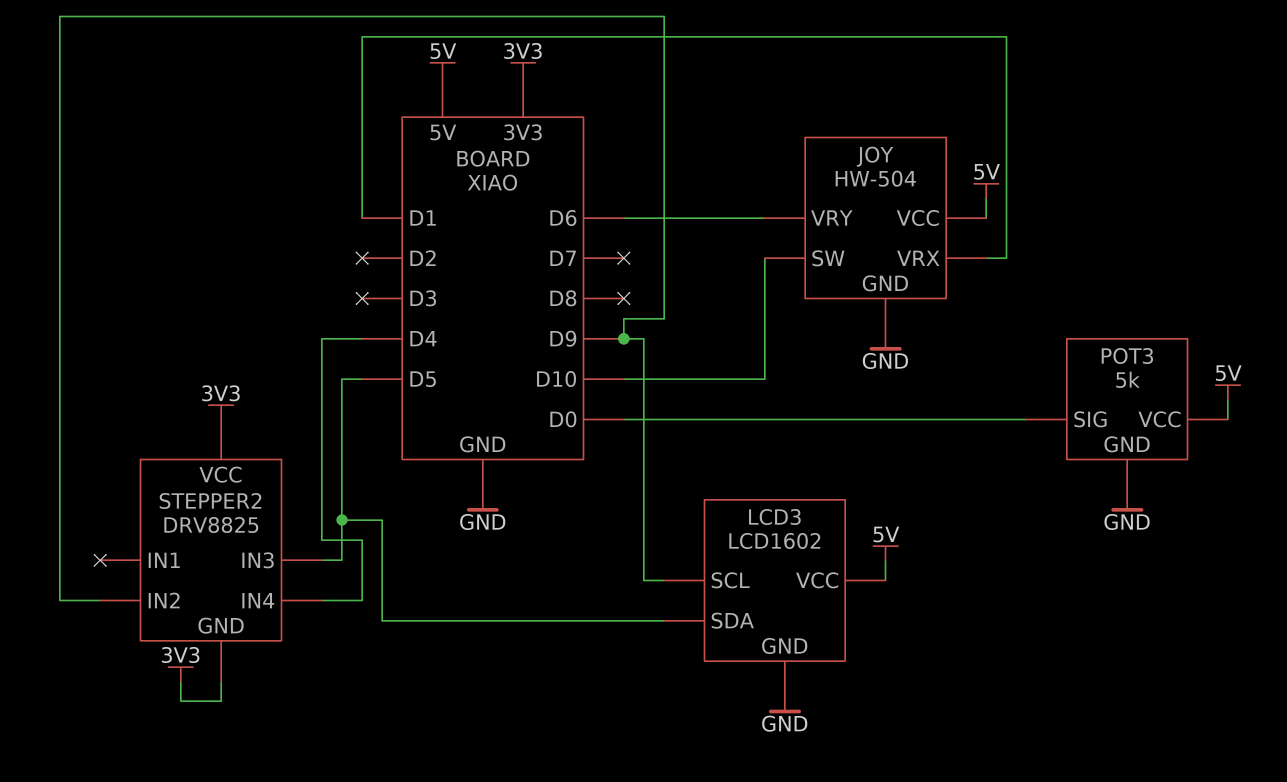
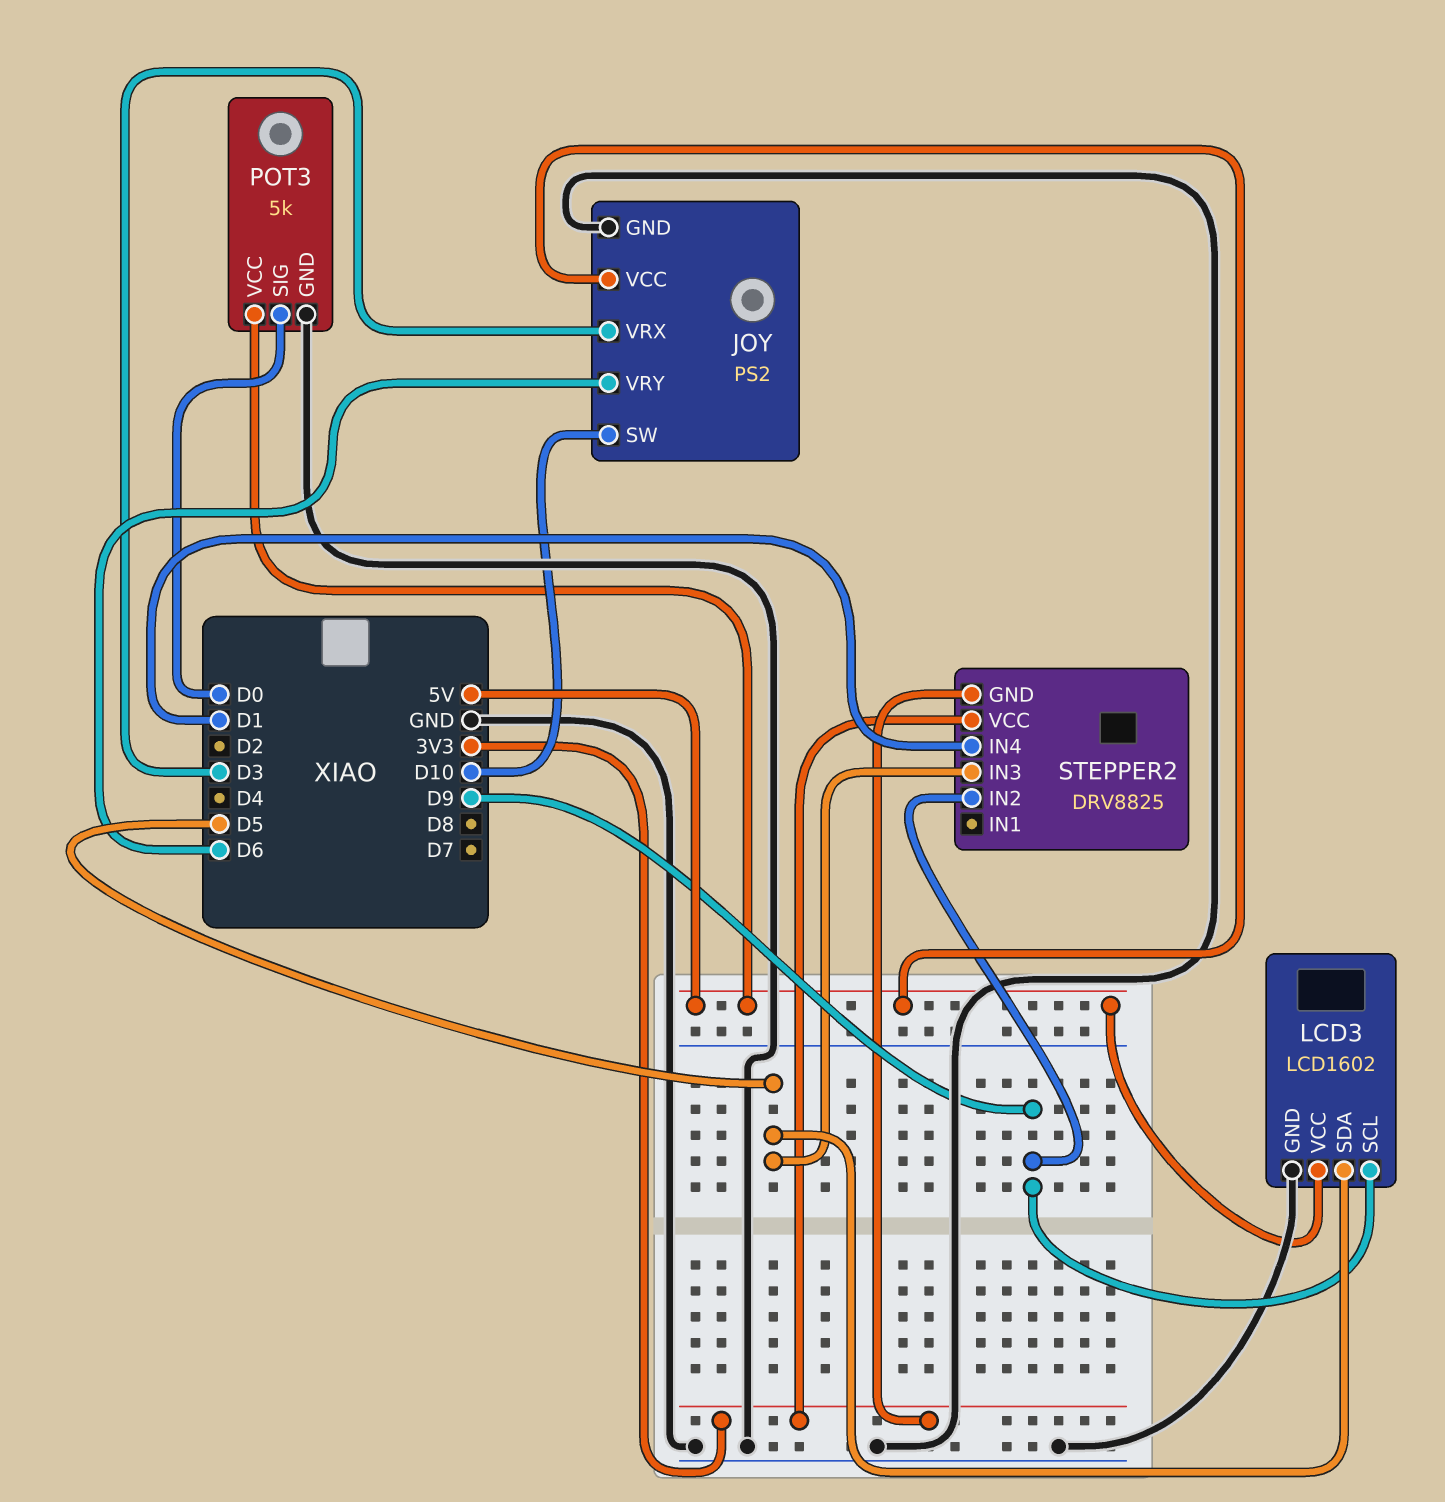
JOY: HW-504 -> PS2
JOY pin VRX: D1 -> D3
STEPPER2 pin IN4: D4 -> D1

